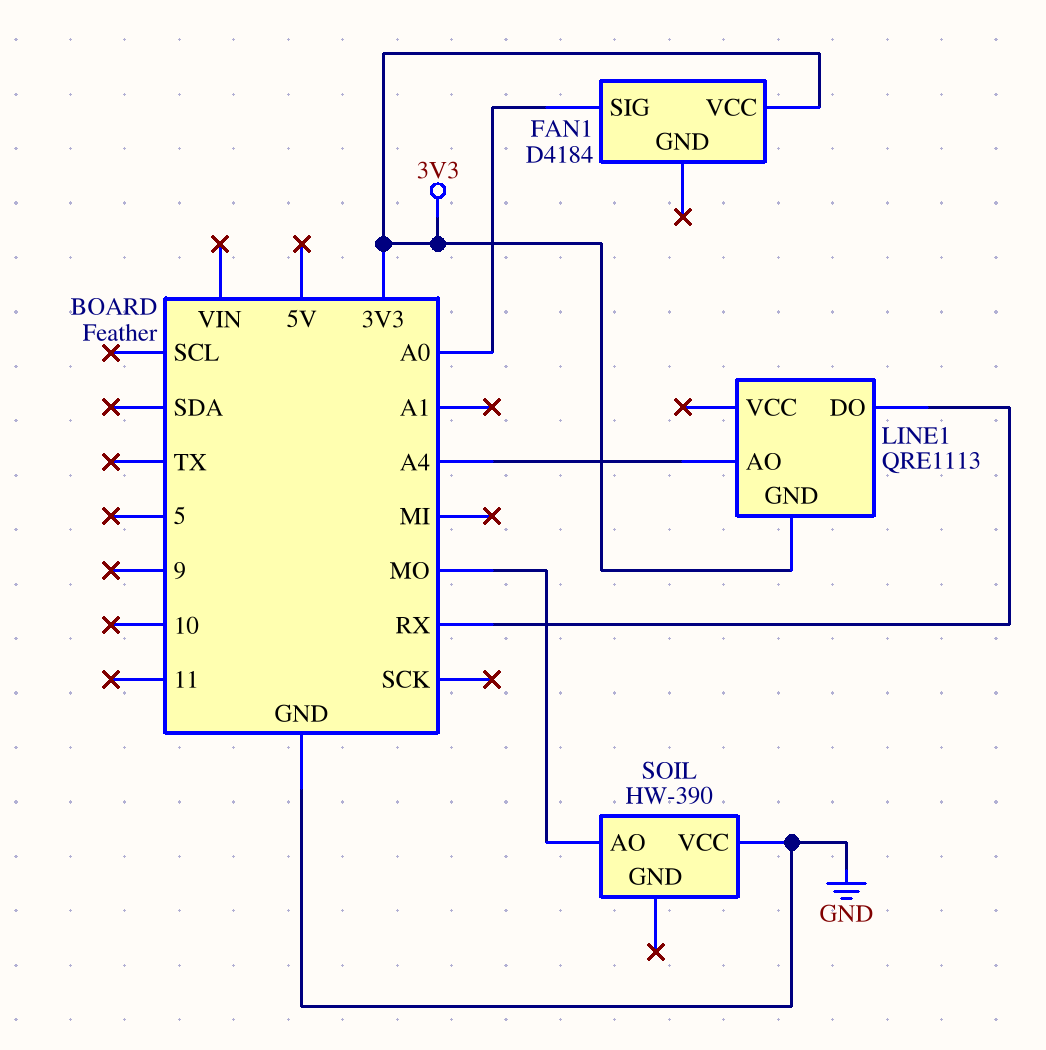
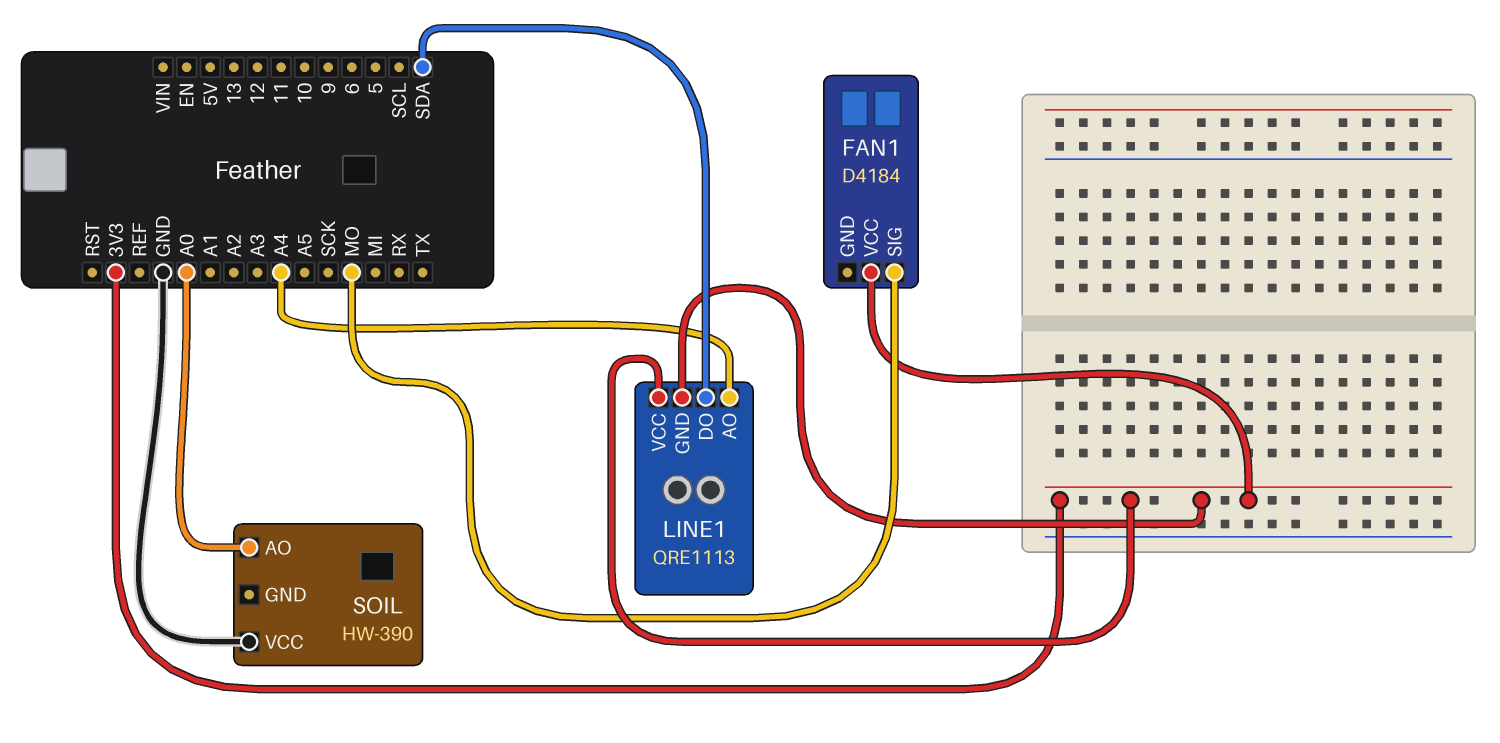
FAN1 pin SIG: A0 -> MO
LINE1 pin DO: RX -> SDA
LINE1 pin VCC: none -> 3V3
SOIL pin AO: MO -> A0

